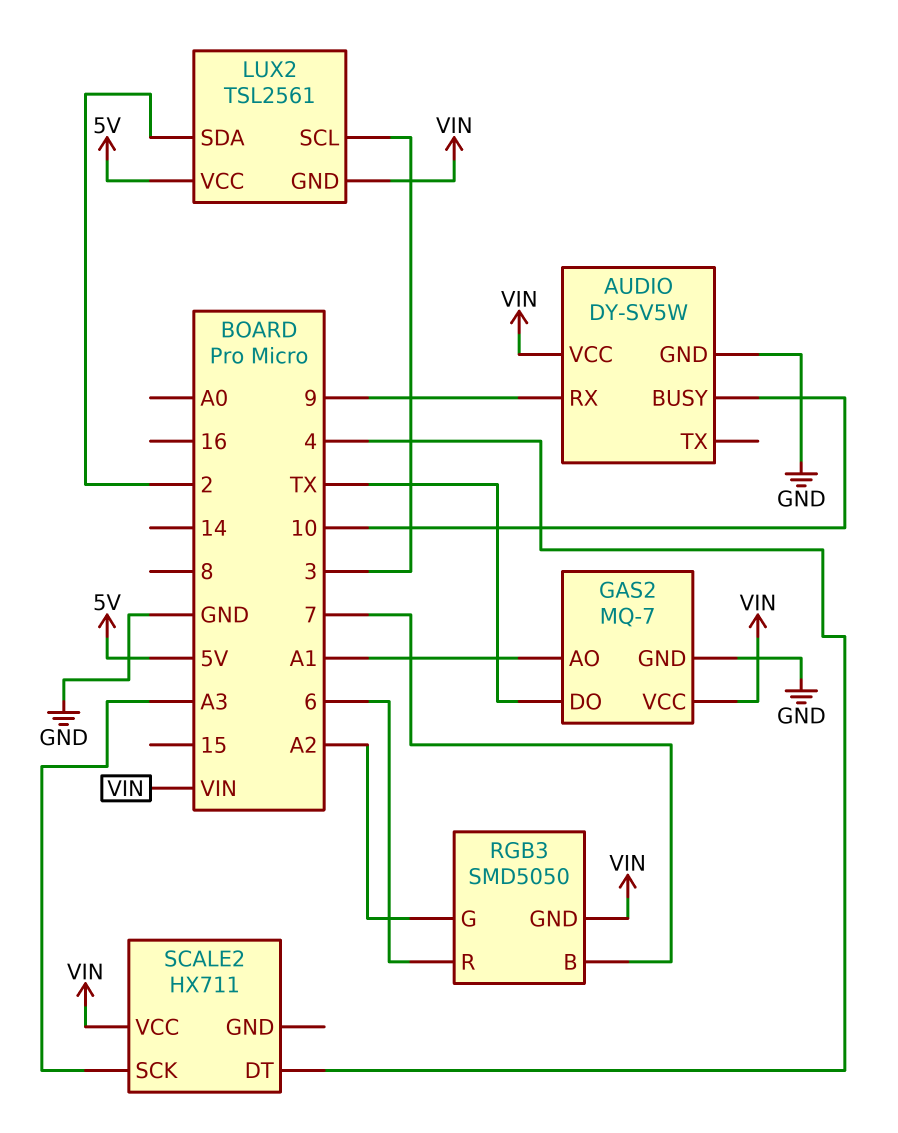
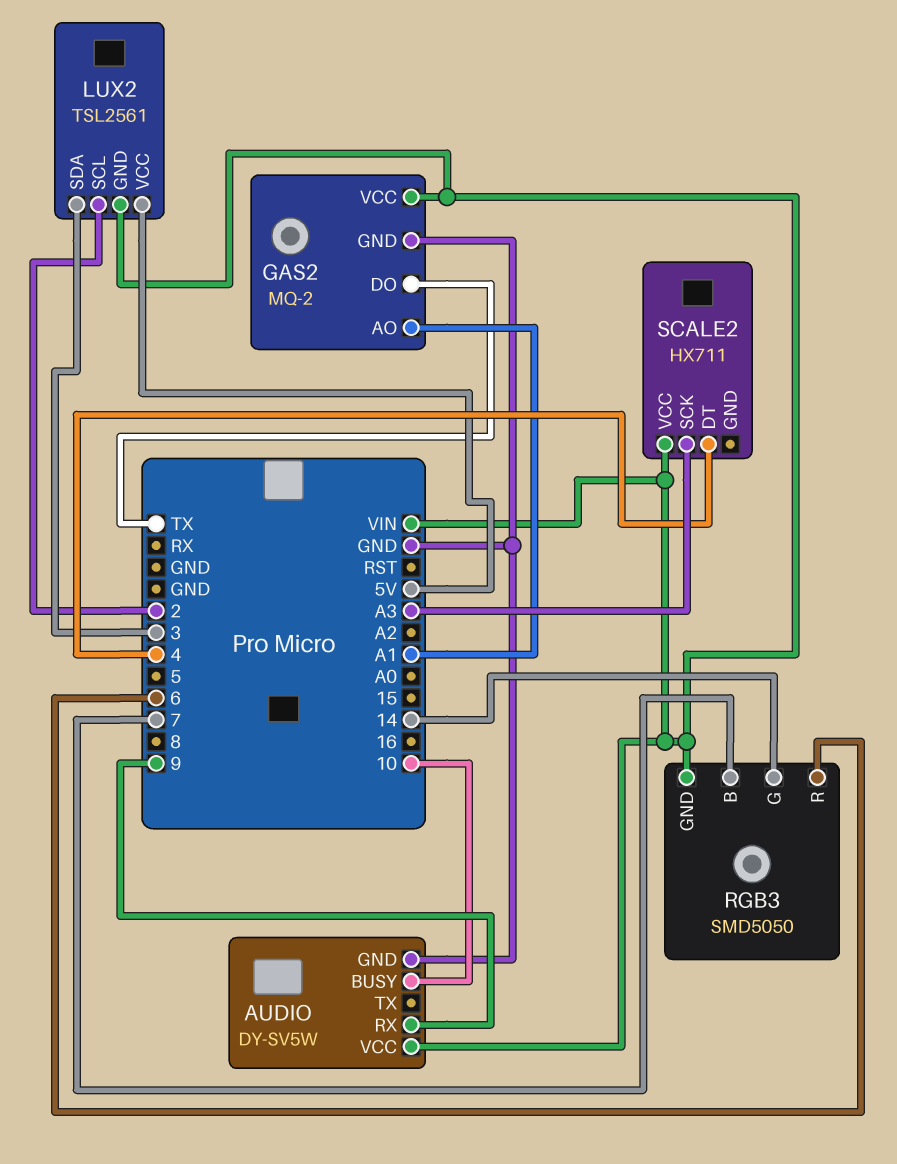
GAS2: MQ-7 -> MQ-2
LUX2 pin SCL: 3 -> 2
LUX2 pin SDA: 2 -> 3
RGB3 pin G: A2 -> 14

